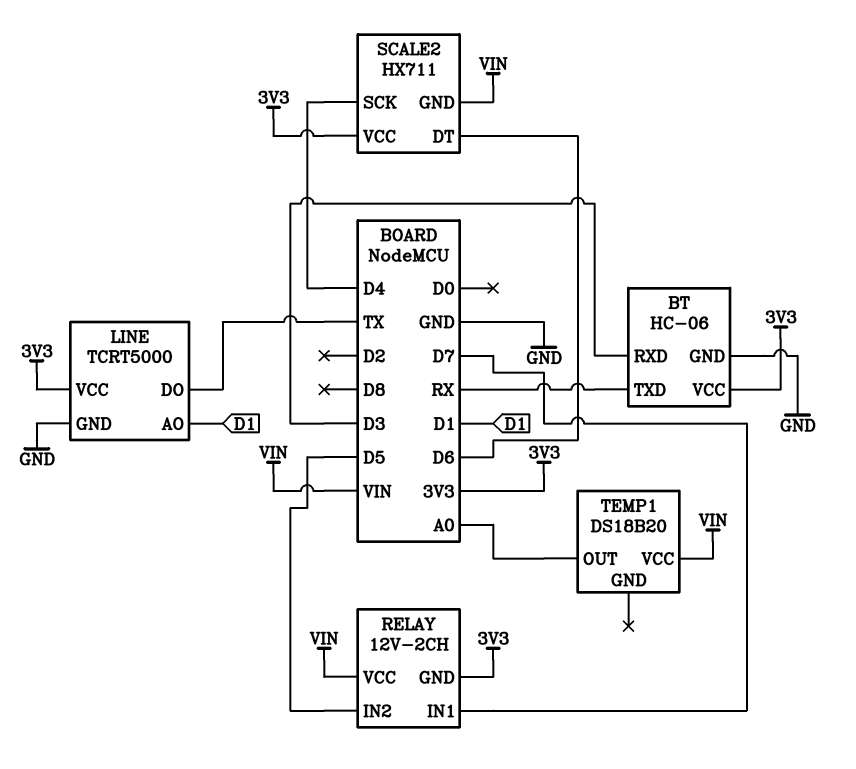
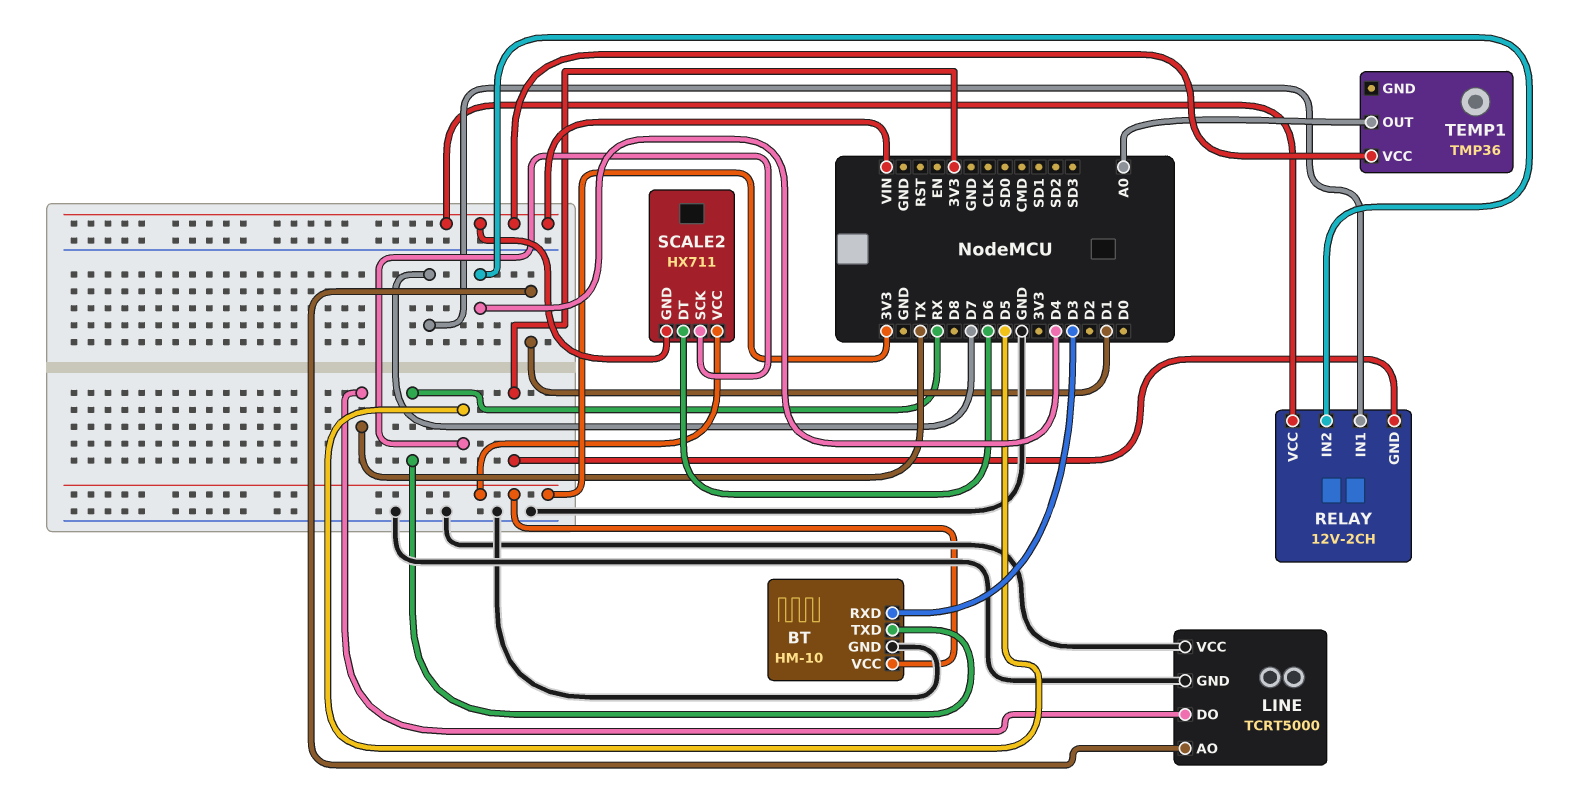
BT: HC-06 -> HM-10
LINE pin VCC: 3V3 -> GND
RELAY pin IN2: D5 -> D4
SCALE2 pin SCK: D4 -> D5
TEMP1: DS18B20 -> TMP36

